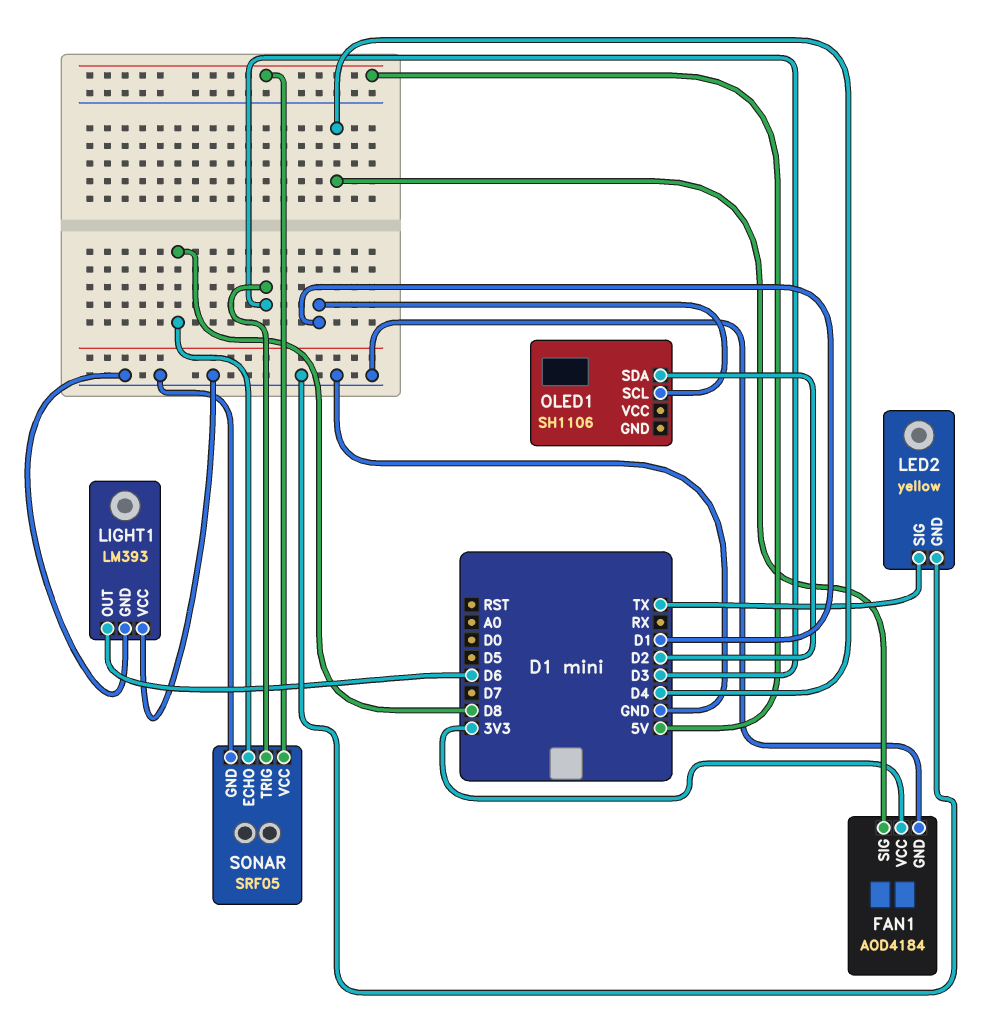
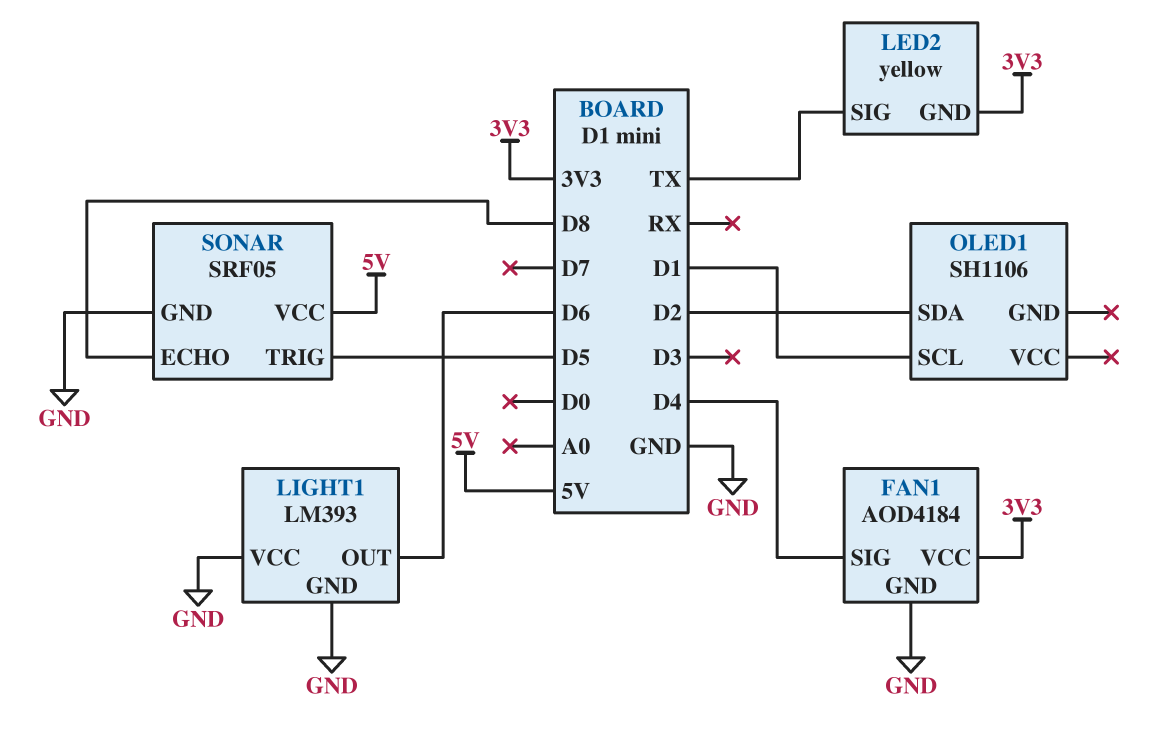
LED2 pin GND: GND -> 3V3
SONAR pin TRIG: D3 -> D5

